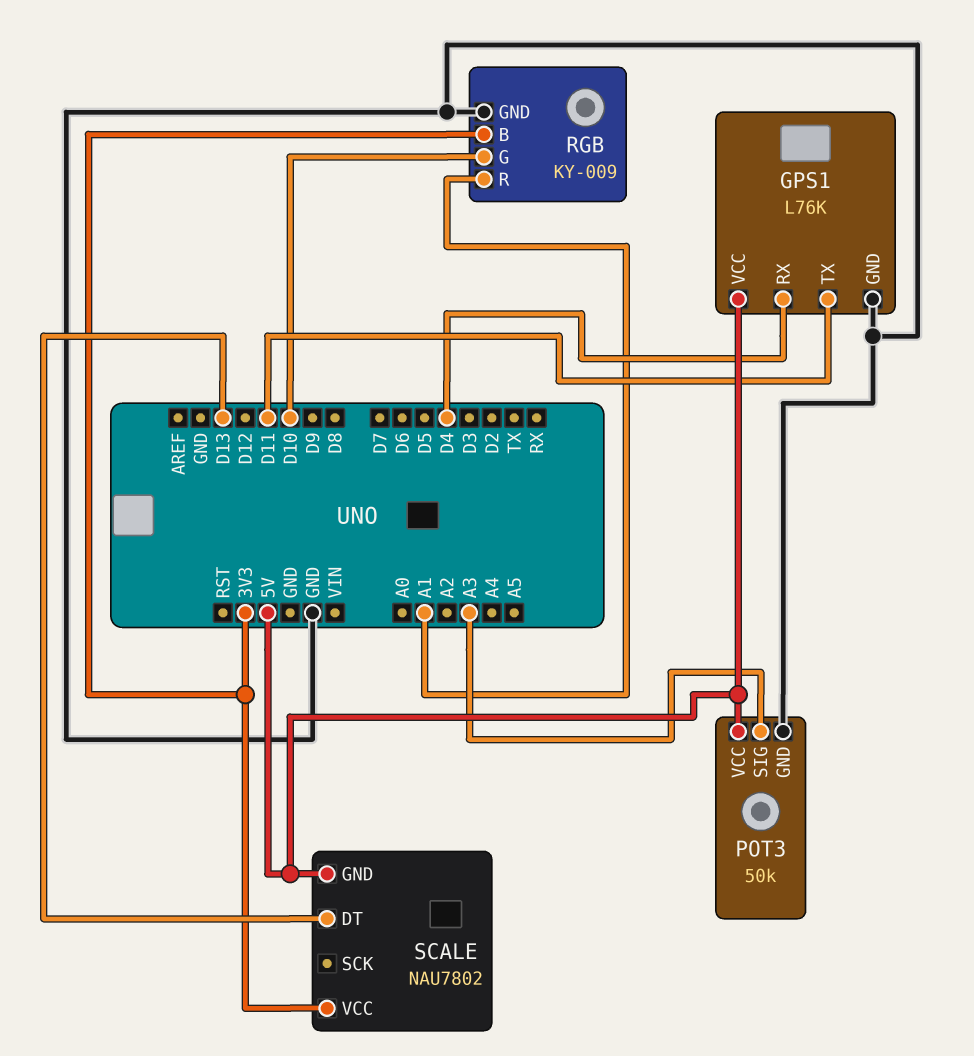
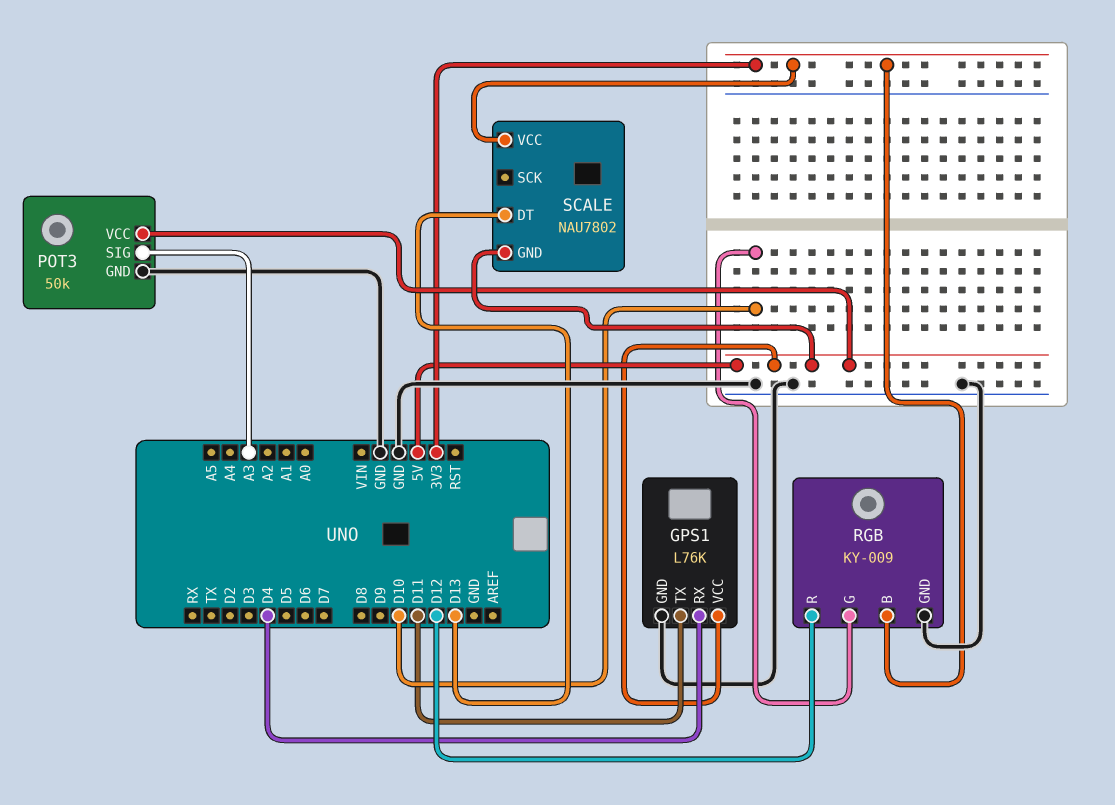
RGB pin R: A1 -> D12

